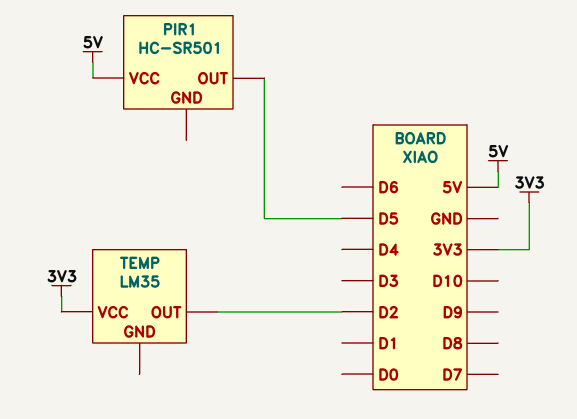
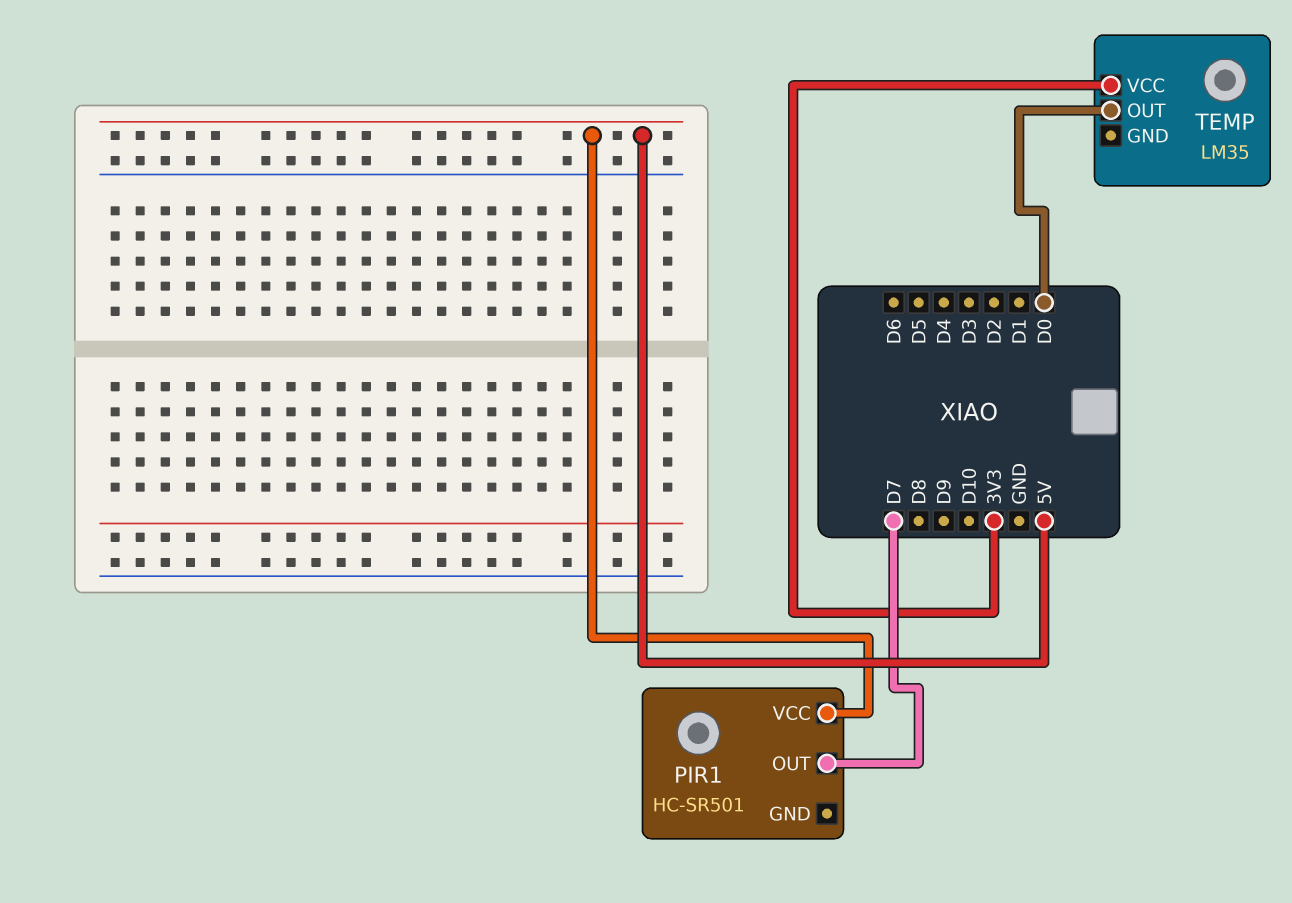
PIR1 pin OUT: D5 -> D7
TEMP pin OUT: D2 -> D0

